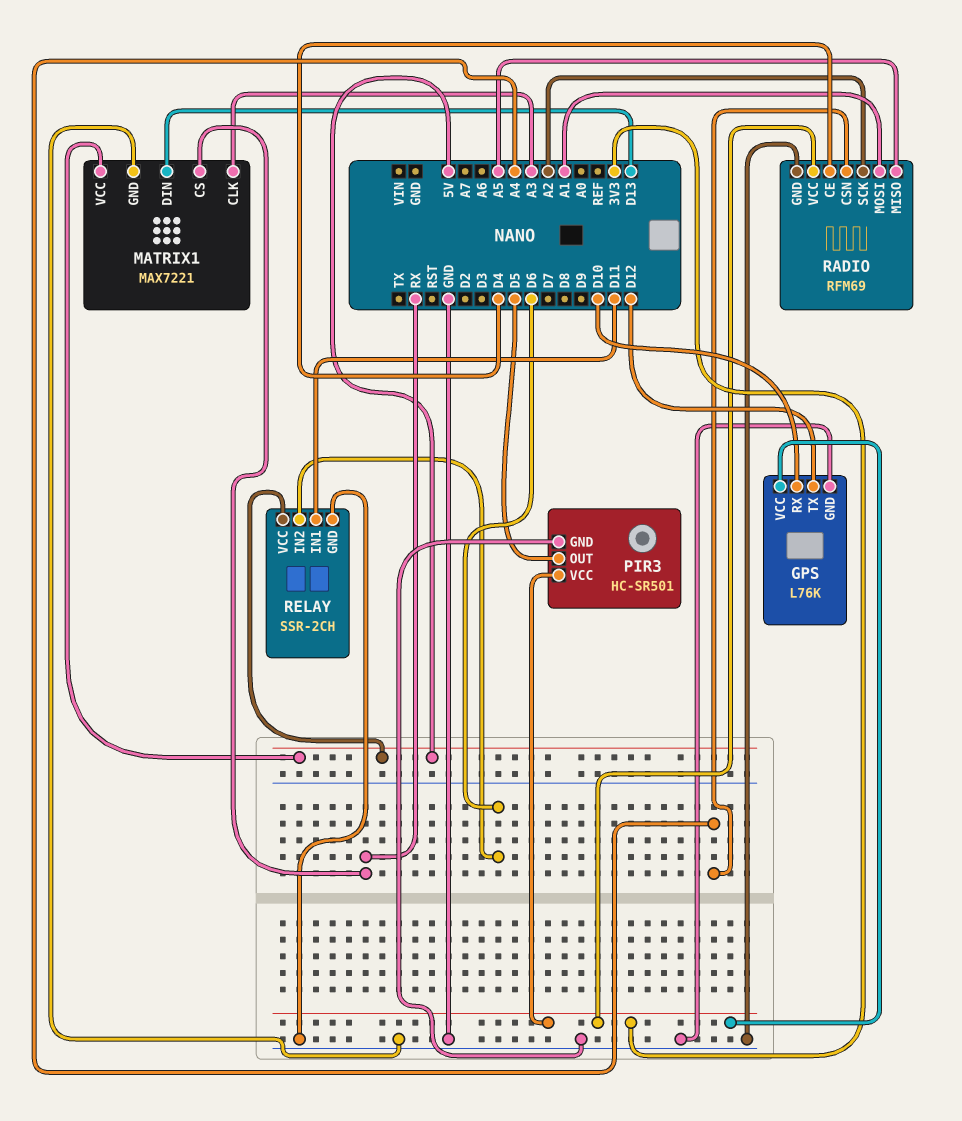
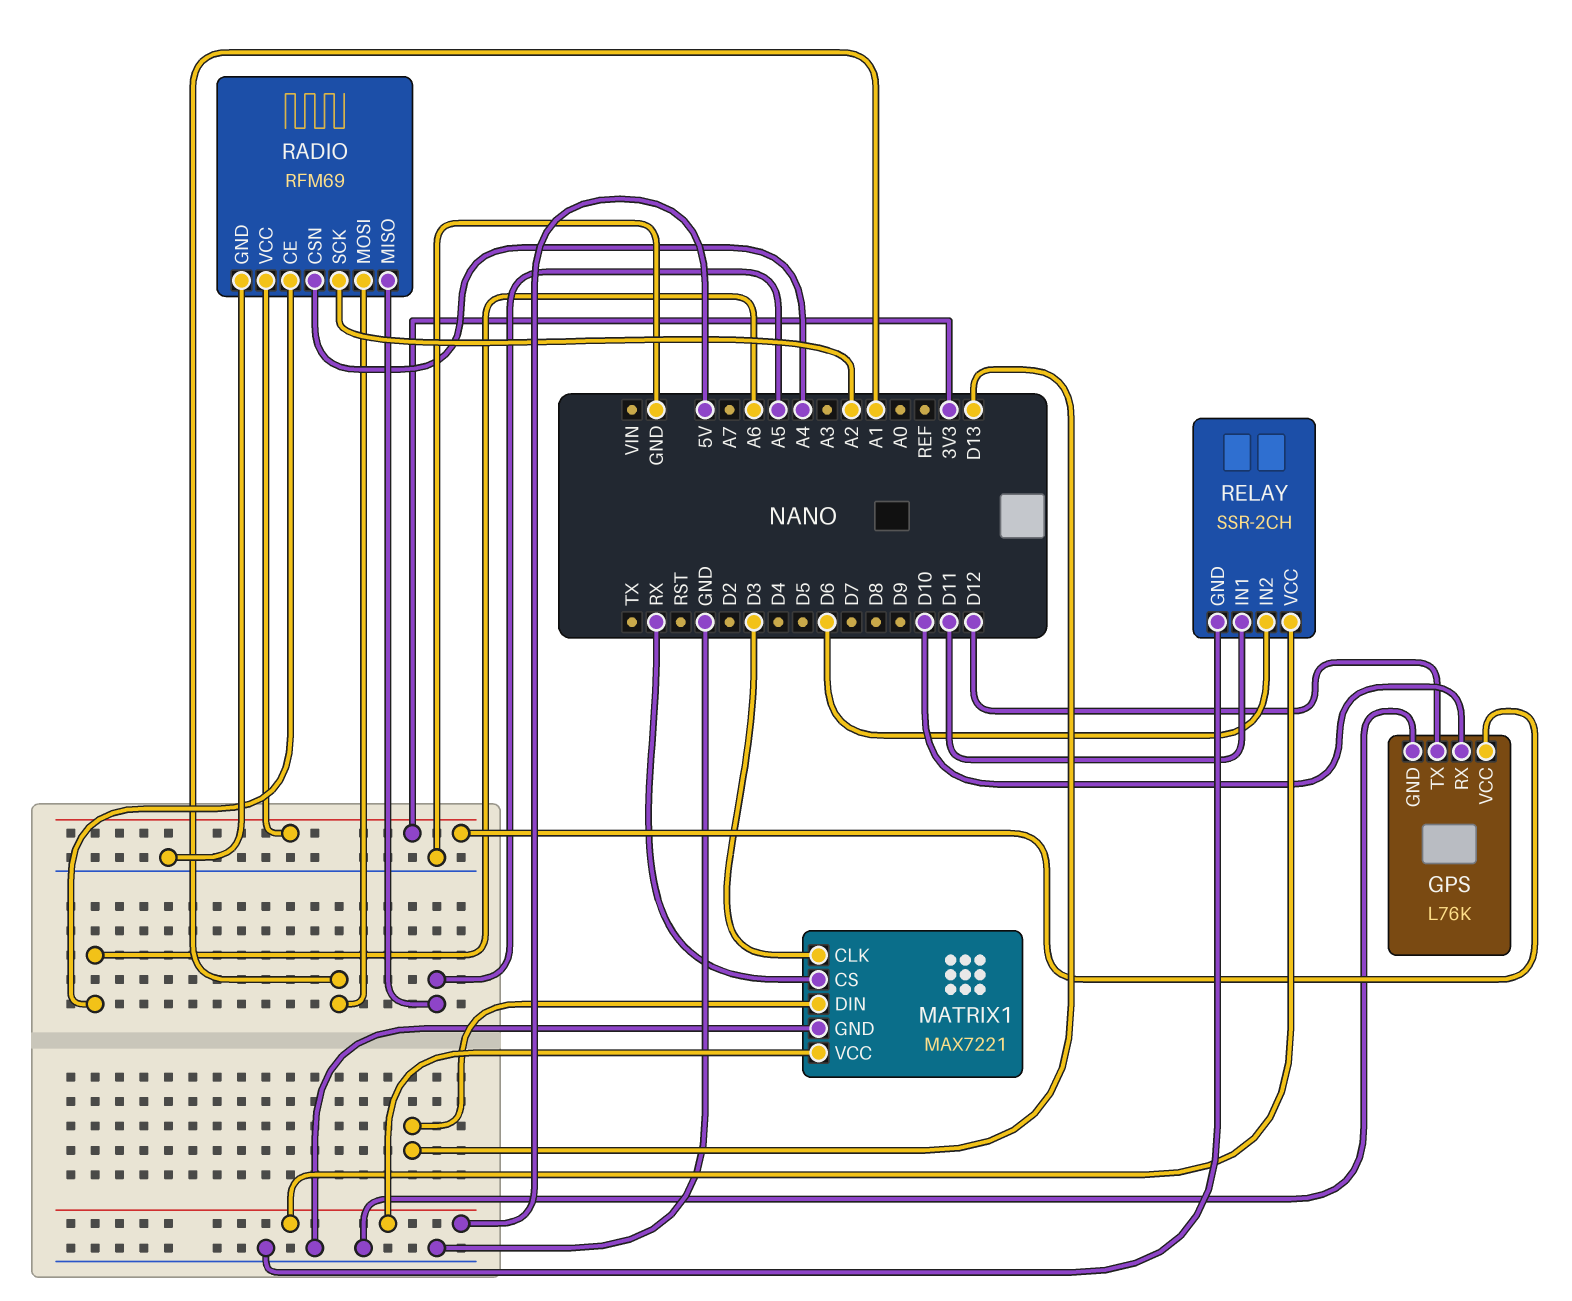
MATRIX1 pin CLK: A3 -> D3
PIR3: HC-SR501 -> none
PIR3 pin GND: GND -> none
PIR3 pin OUT: D5 -> none
PIR3 pin VCC: 3V3 -> none
RADIO pin CE: D4 -> A6

